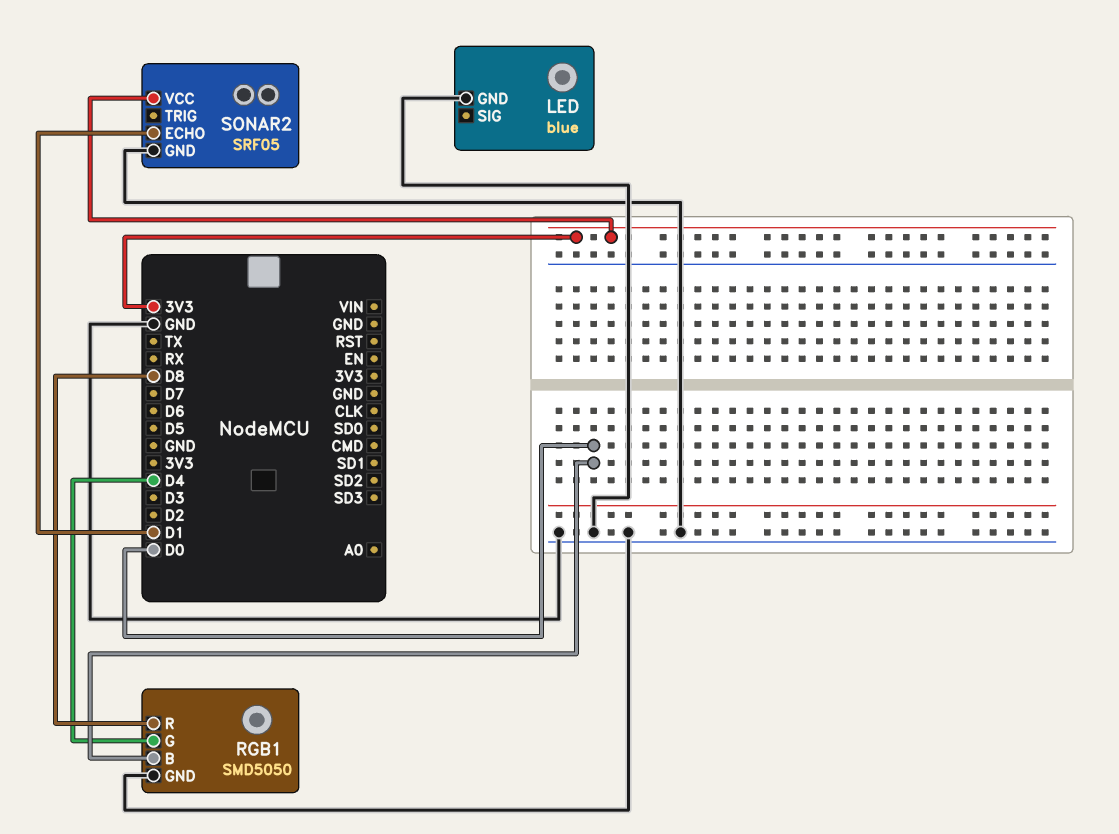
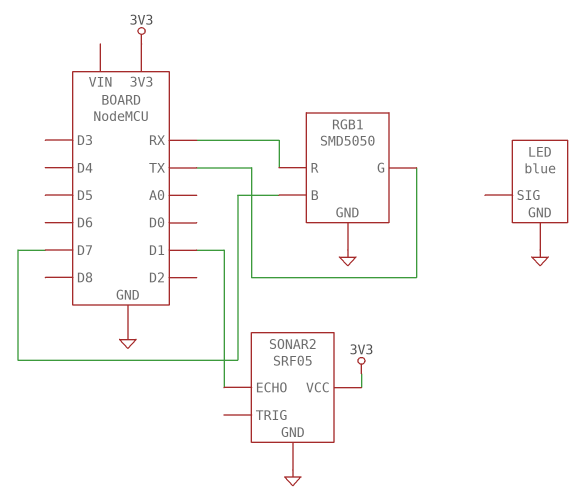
RGB1 pin B: D0 -> D7
RGB1 pin G: D4 -> TX
RGB1 pin R: D8 -> RX

